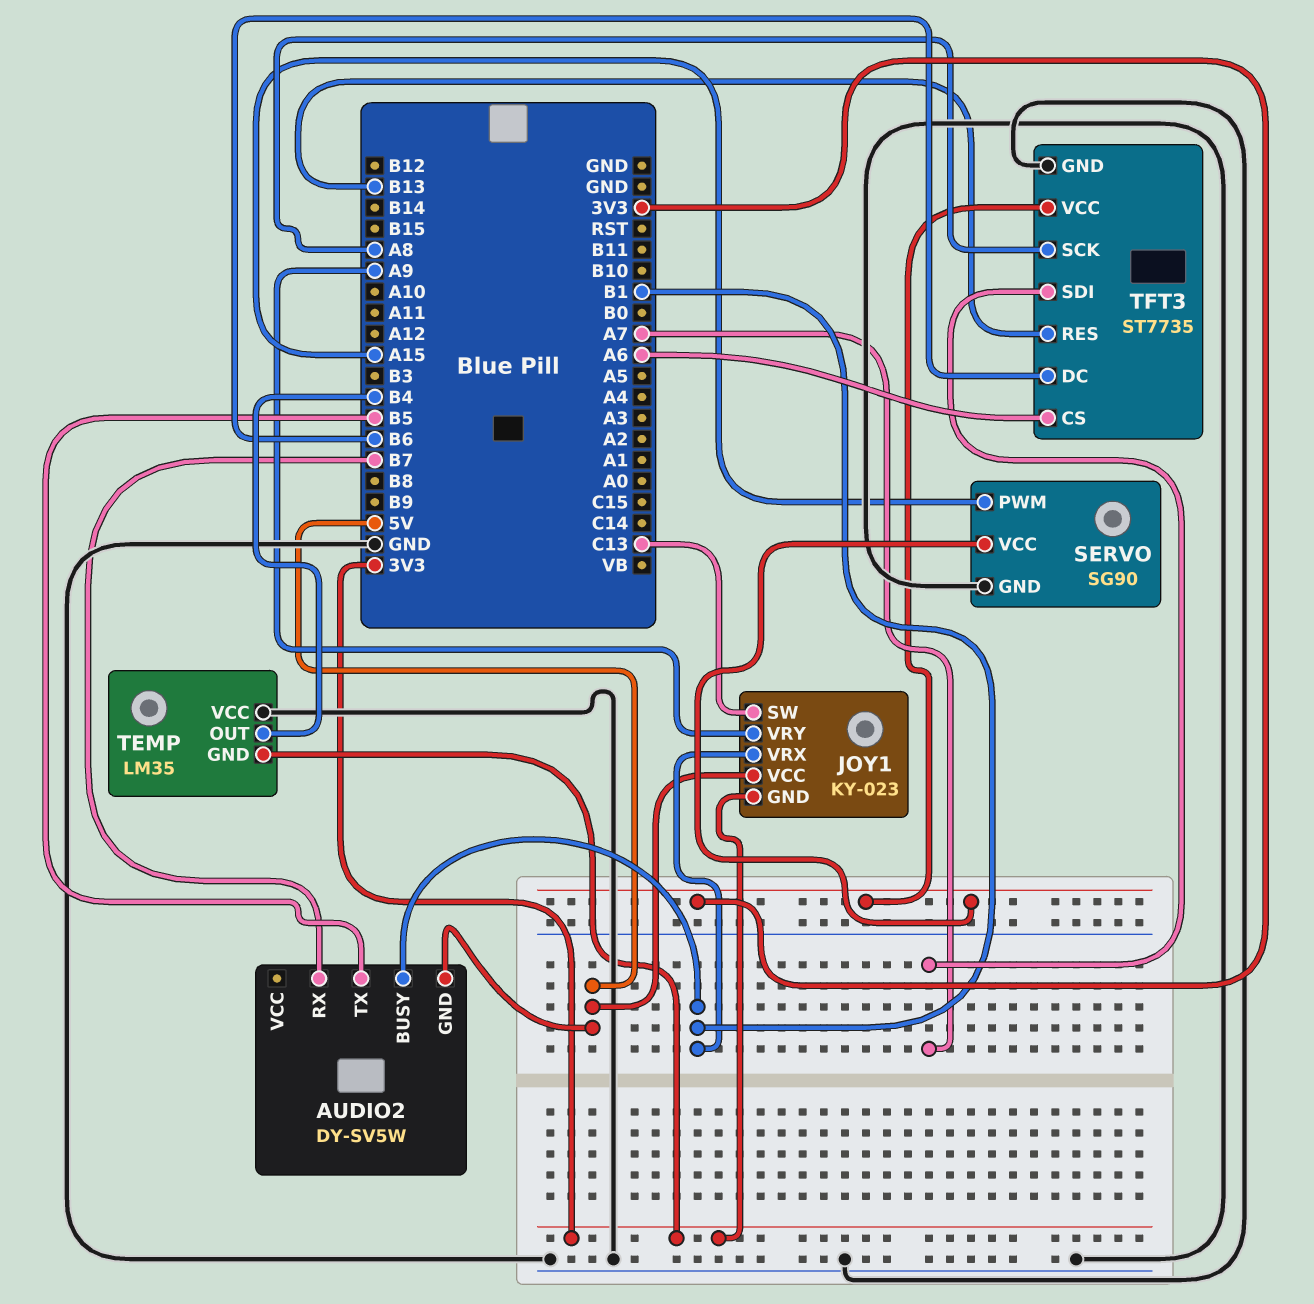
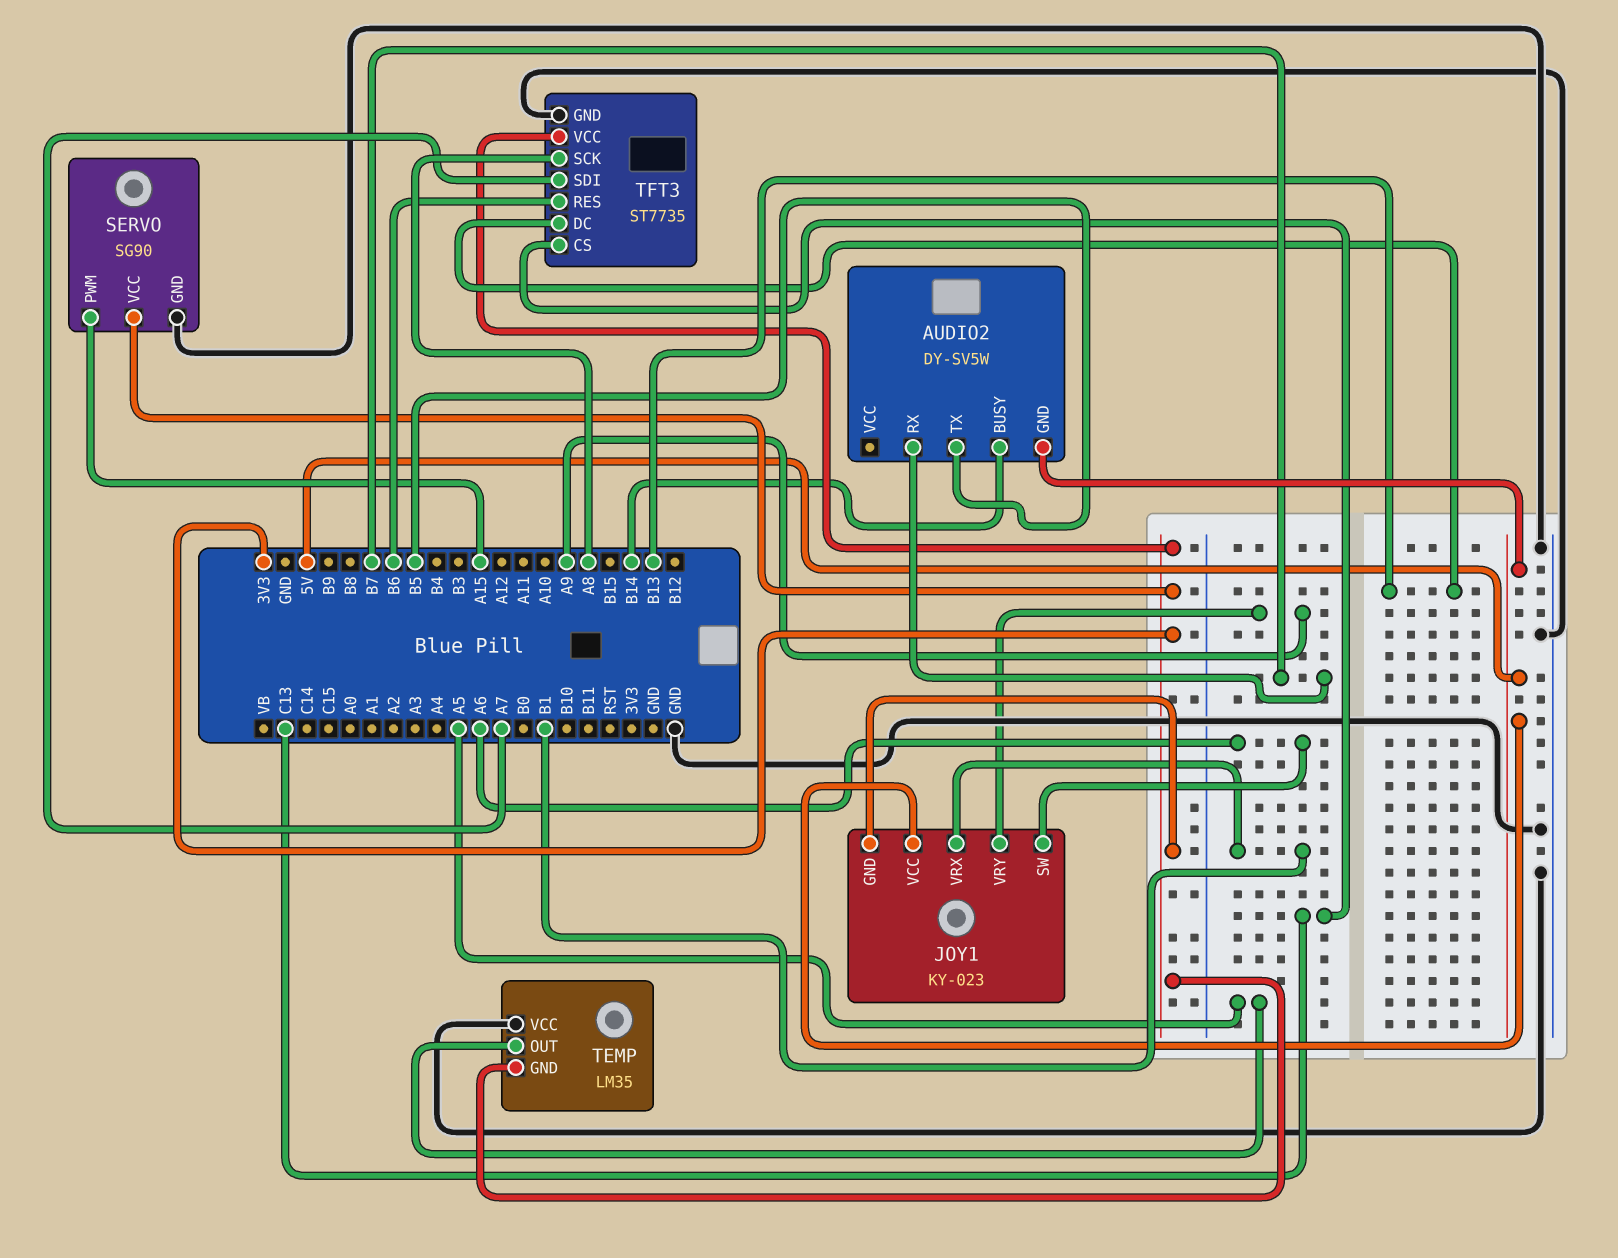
AUDIO2 pin BUSY: B1 -> B14
JOY1 pin SW: C13 -> A6
TEMP pin OUT: B4 -> A5
TFT3 pin CS: A6 -> C13
TFT3 pin DC: B6 -> B13
TFT3 pin RES: B13 -> B6

